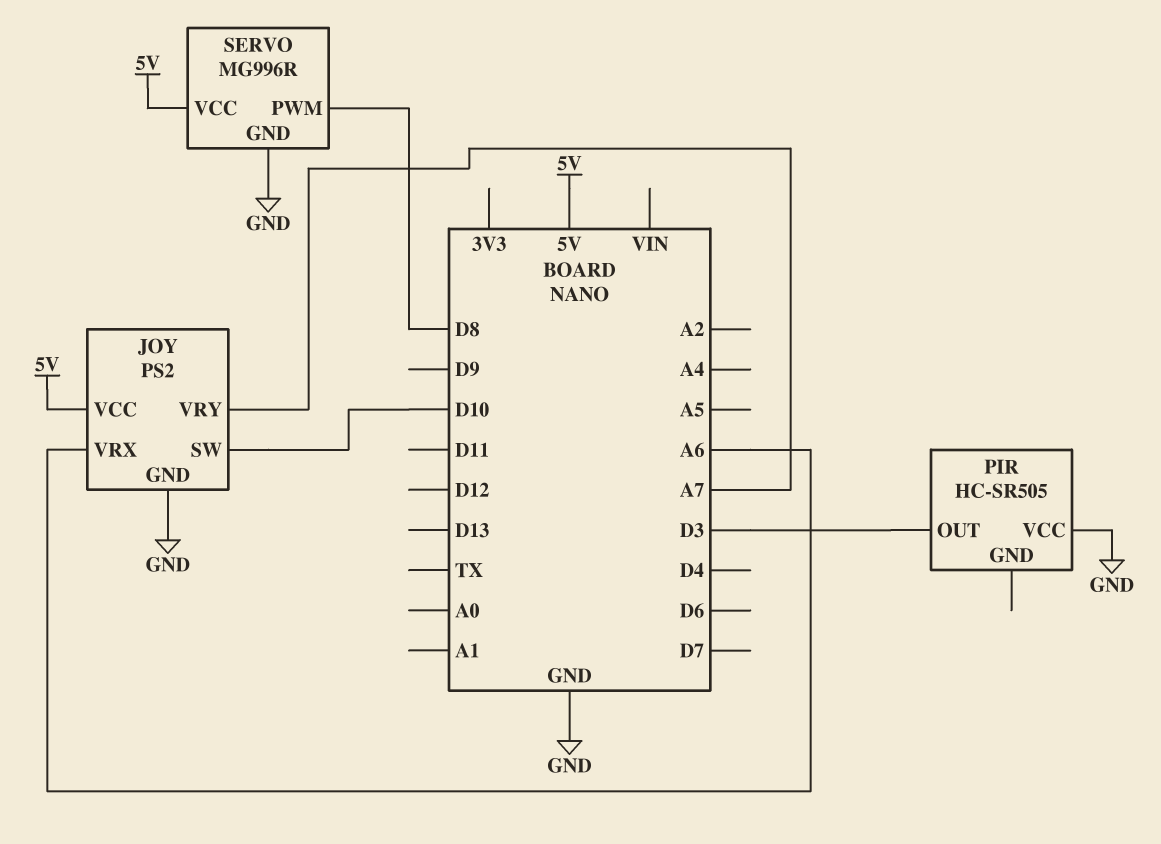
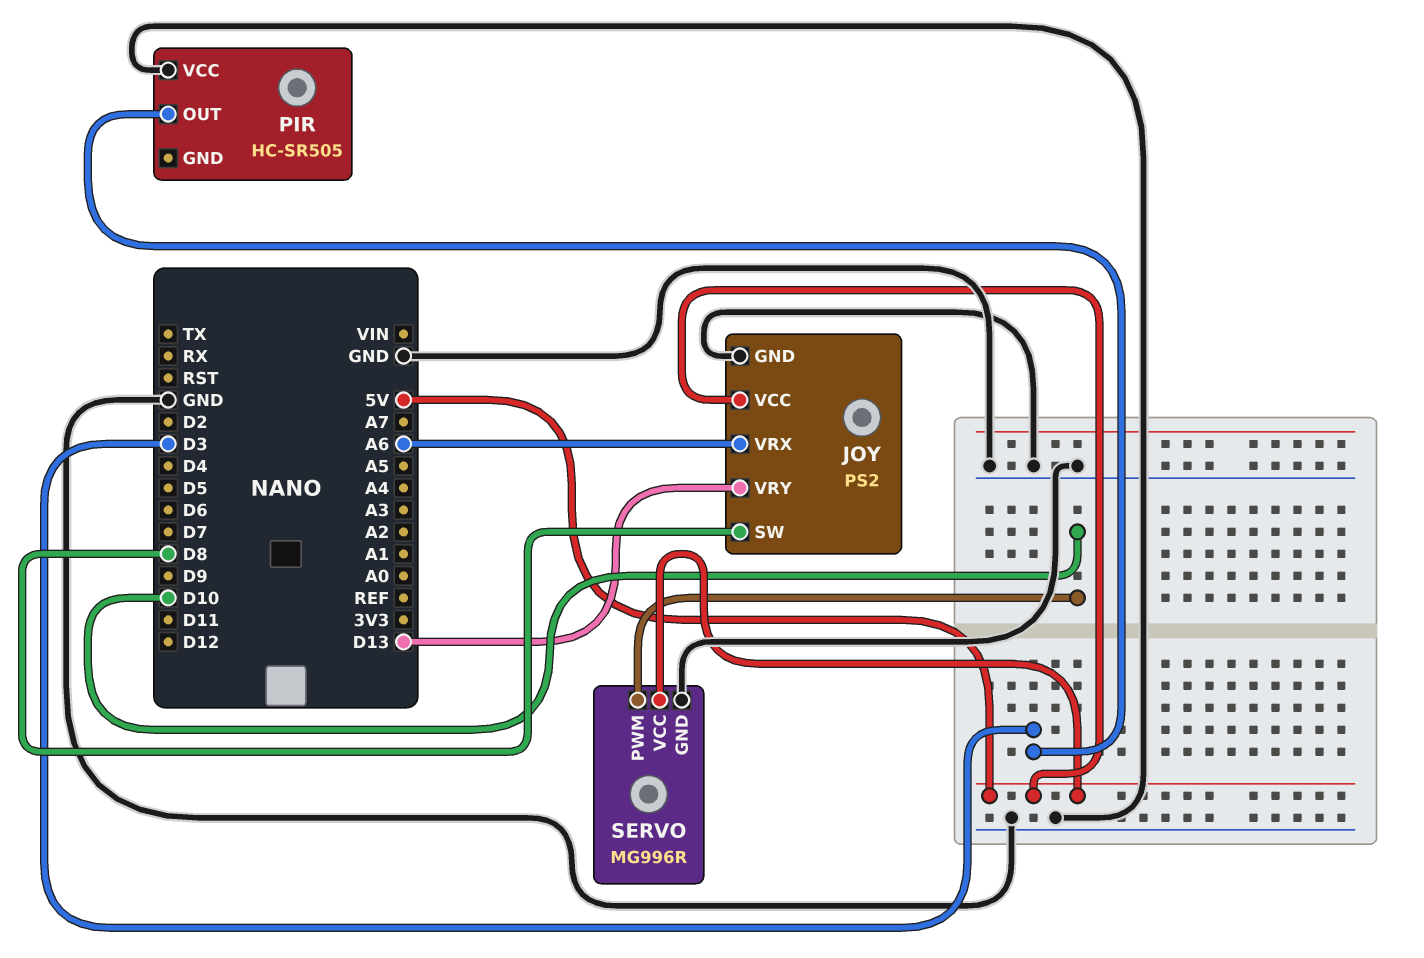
JOY pin SW: D10 -> D8
JOY pin VRY: A7 -> D13
SERVO pin PWM: D8 -> D10

